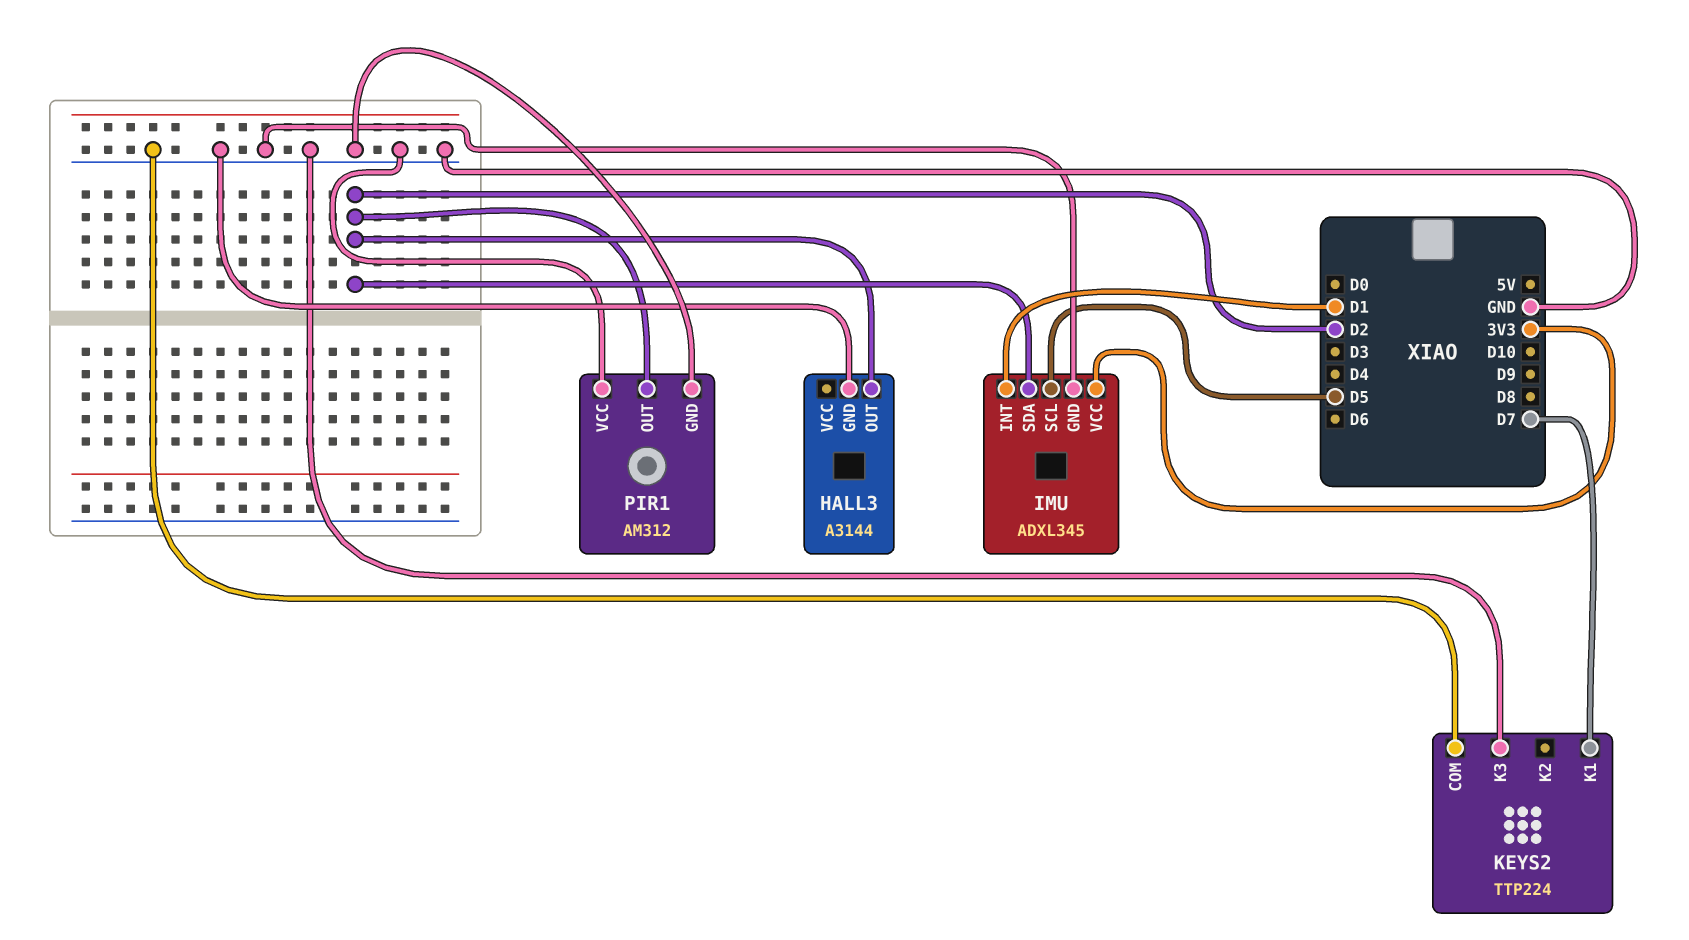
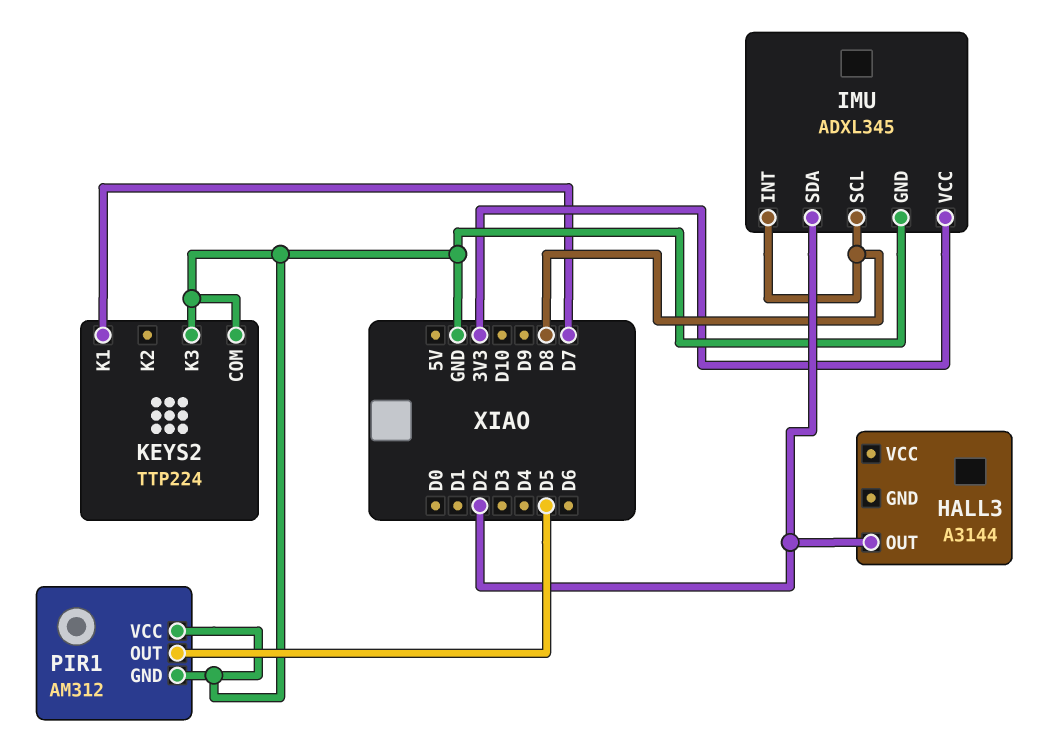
HALL3 pin GND: GND -> none
IMU pin INT: D1 -> D8
IMU pin SCL: D5 -> D8
PIR1 pin OUT: D2 -> D5

